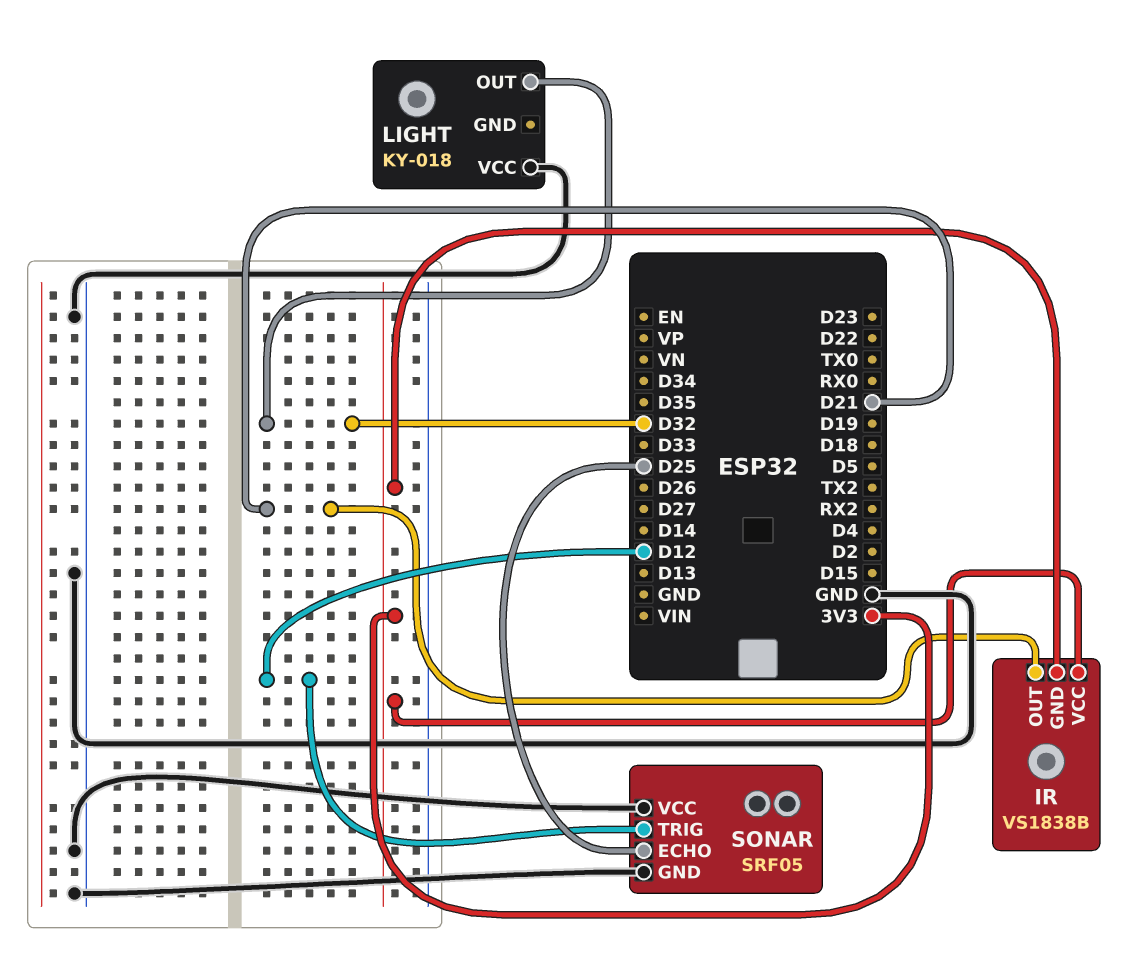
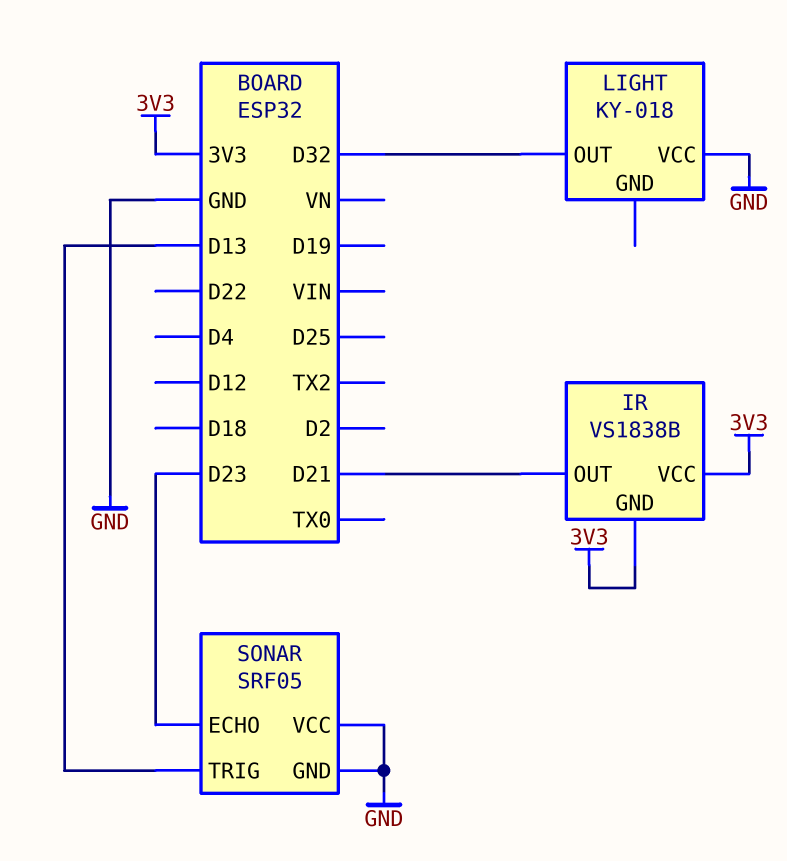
SONAR pin ECHO: D25 -> D23
SONAR pin TRIG: D12 -> D13

